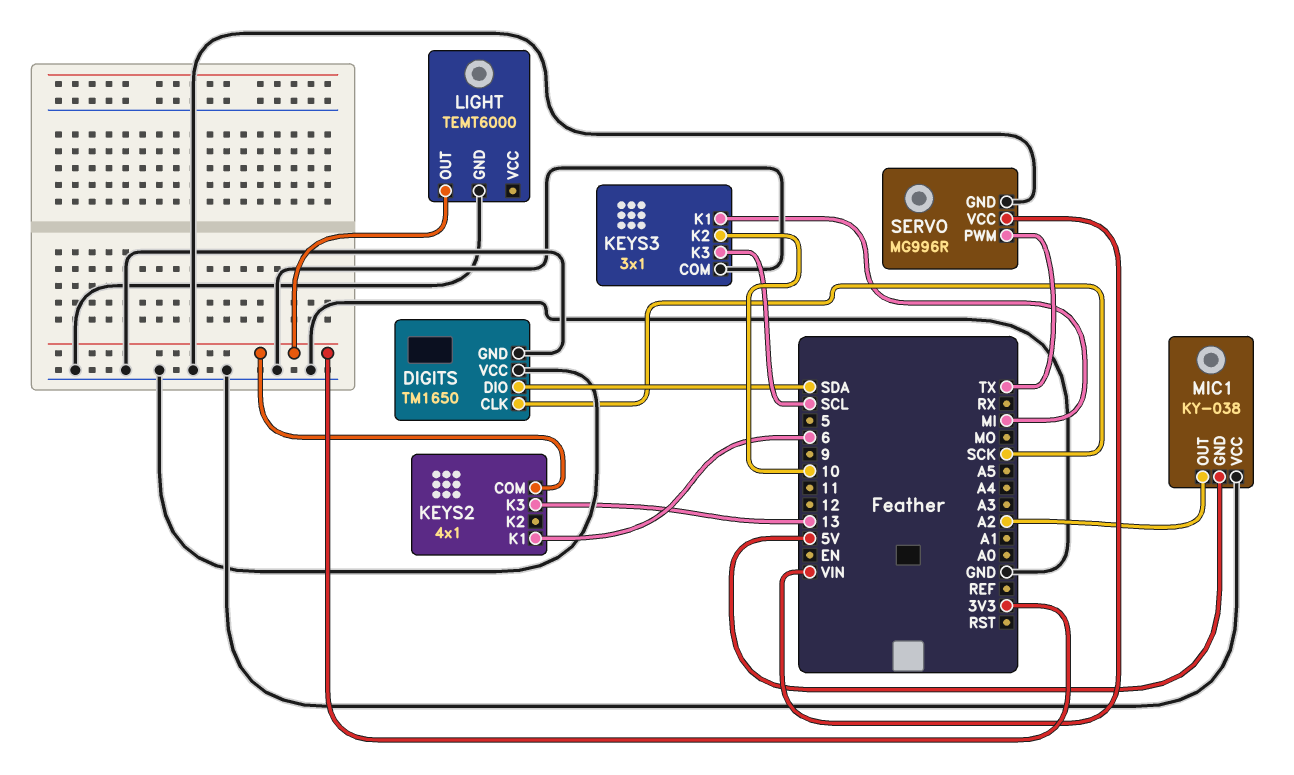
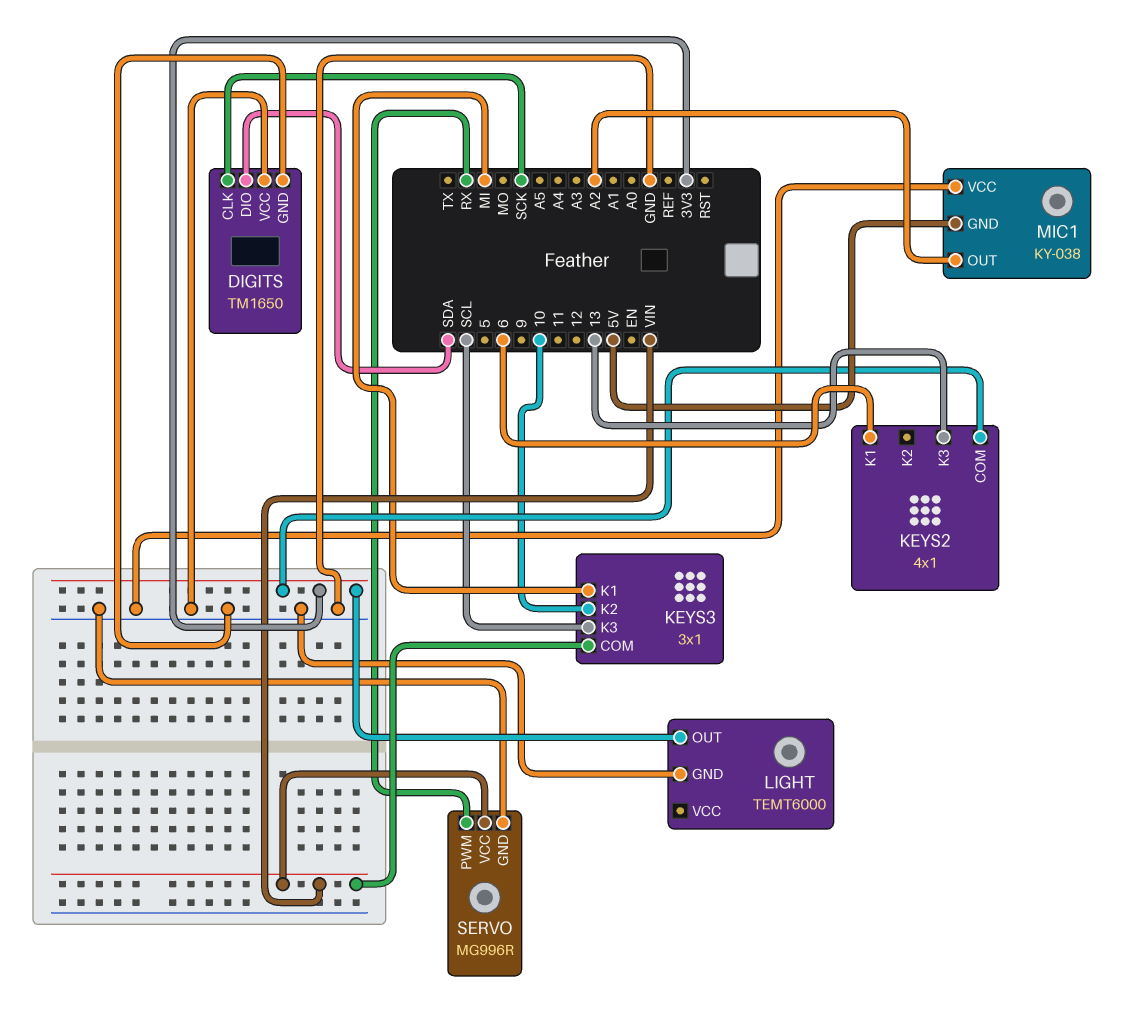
KEYS3 pin COM: GND -> VIN
SERVO pin PWM: TX -> RX

